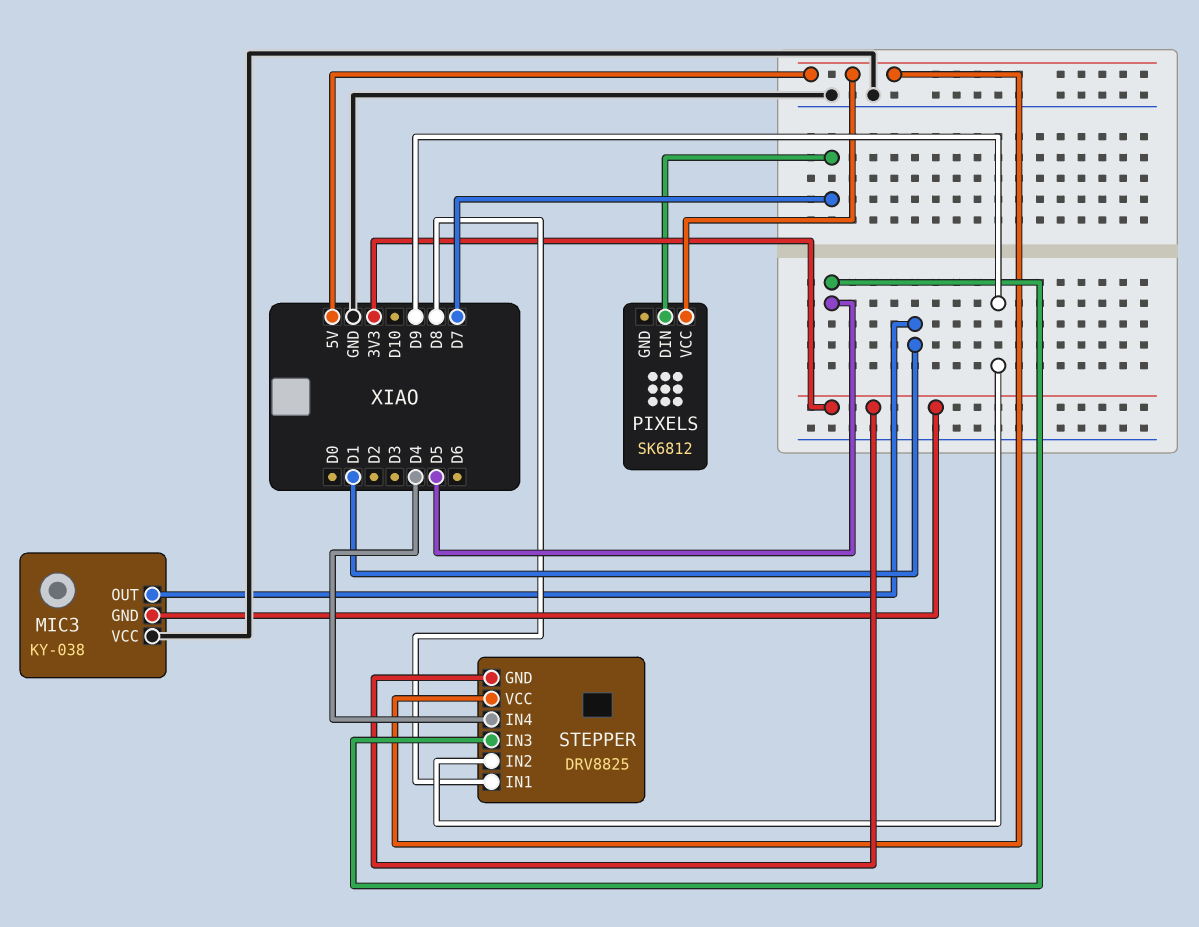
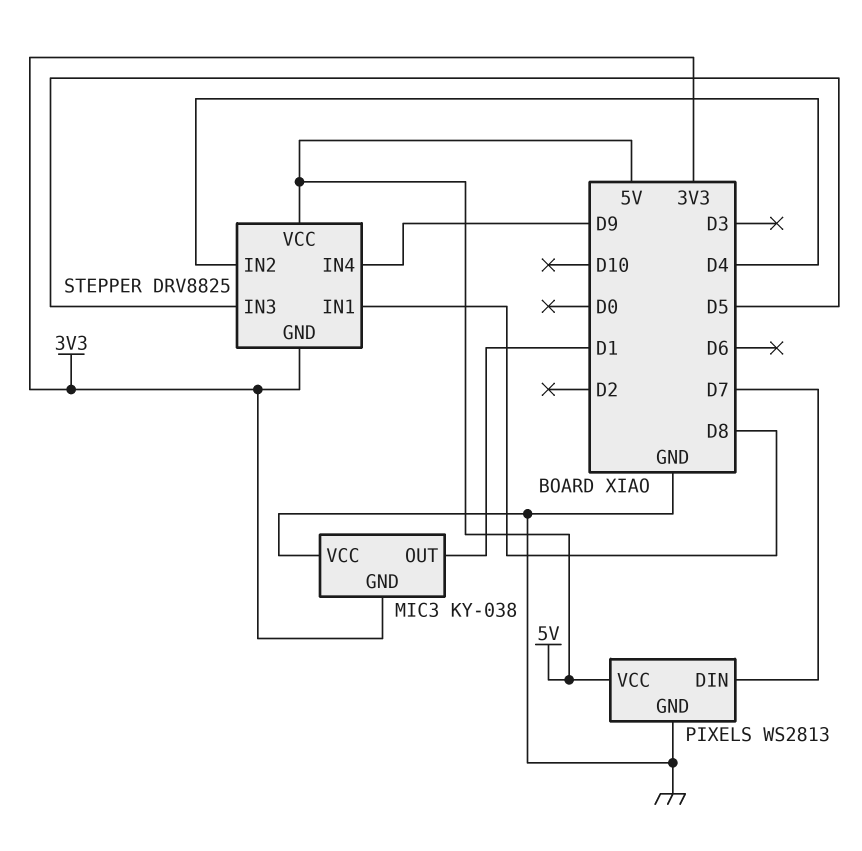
PIXELS: SK6812 -> WS2813
PIXELS pin GND: none -> GND
STEPPER pin IN2: D9 -> D4
STEPPER pin IN4: D4 -> D9

